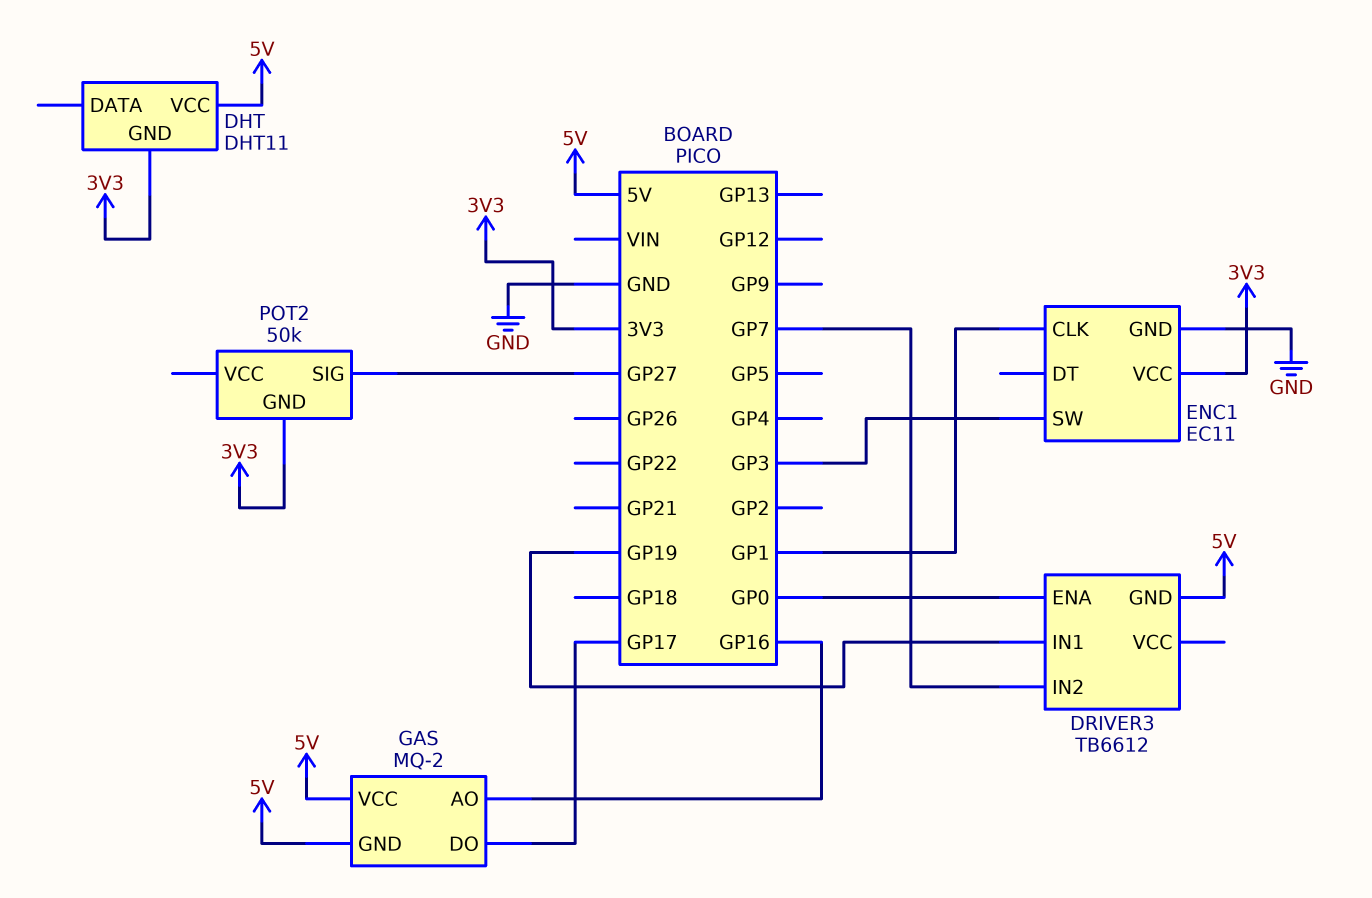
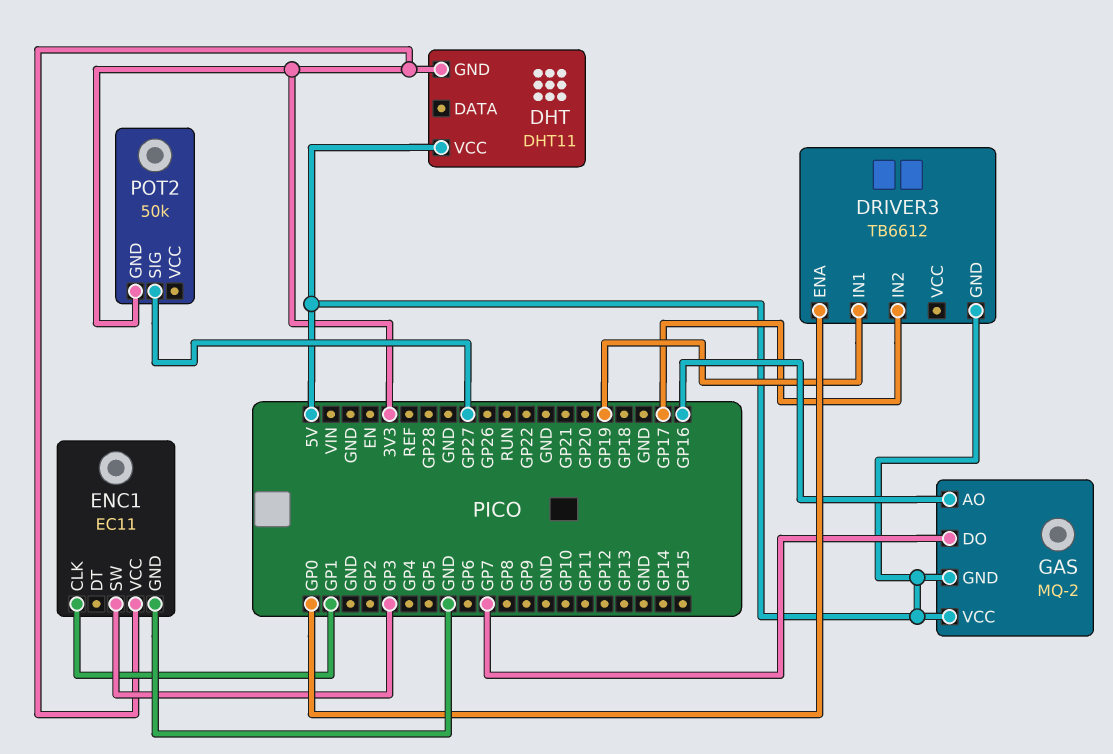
DRIVER3 pin IN2: GP7 -> GP17
GAS pin DO: GP17 -> GP7

